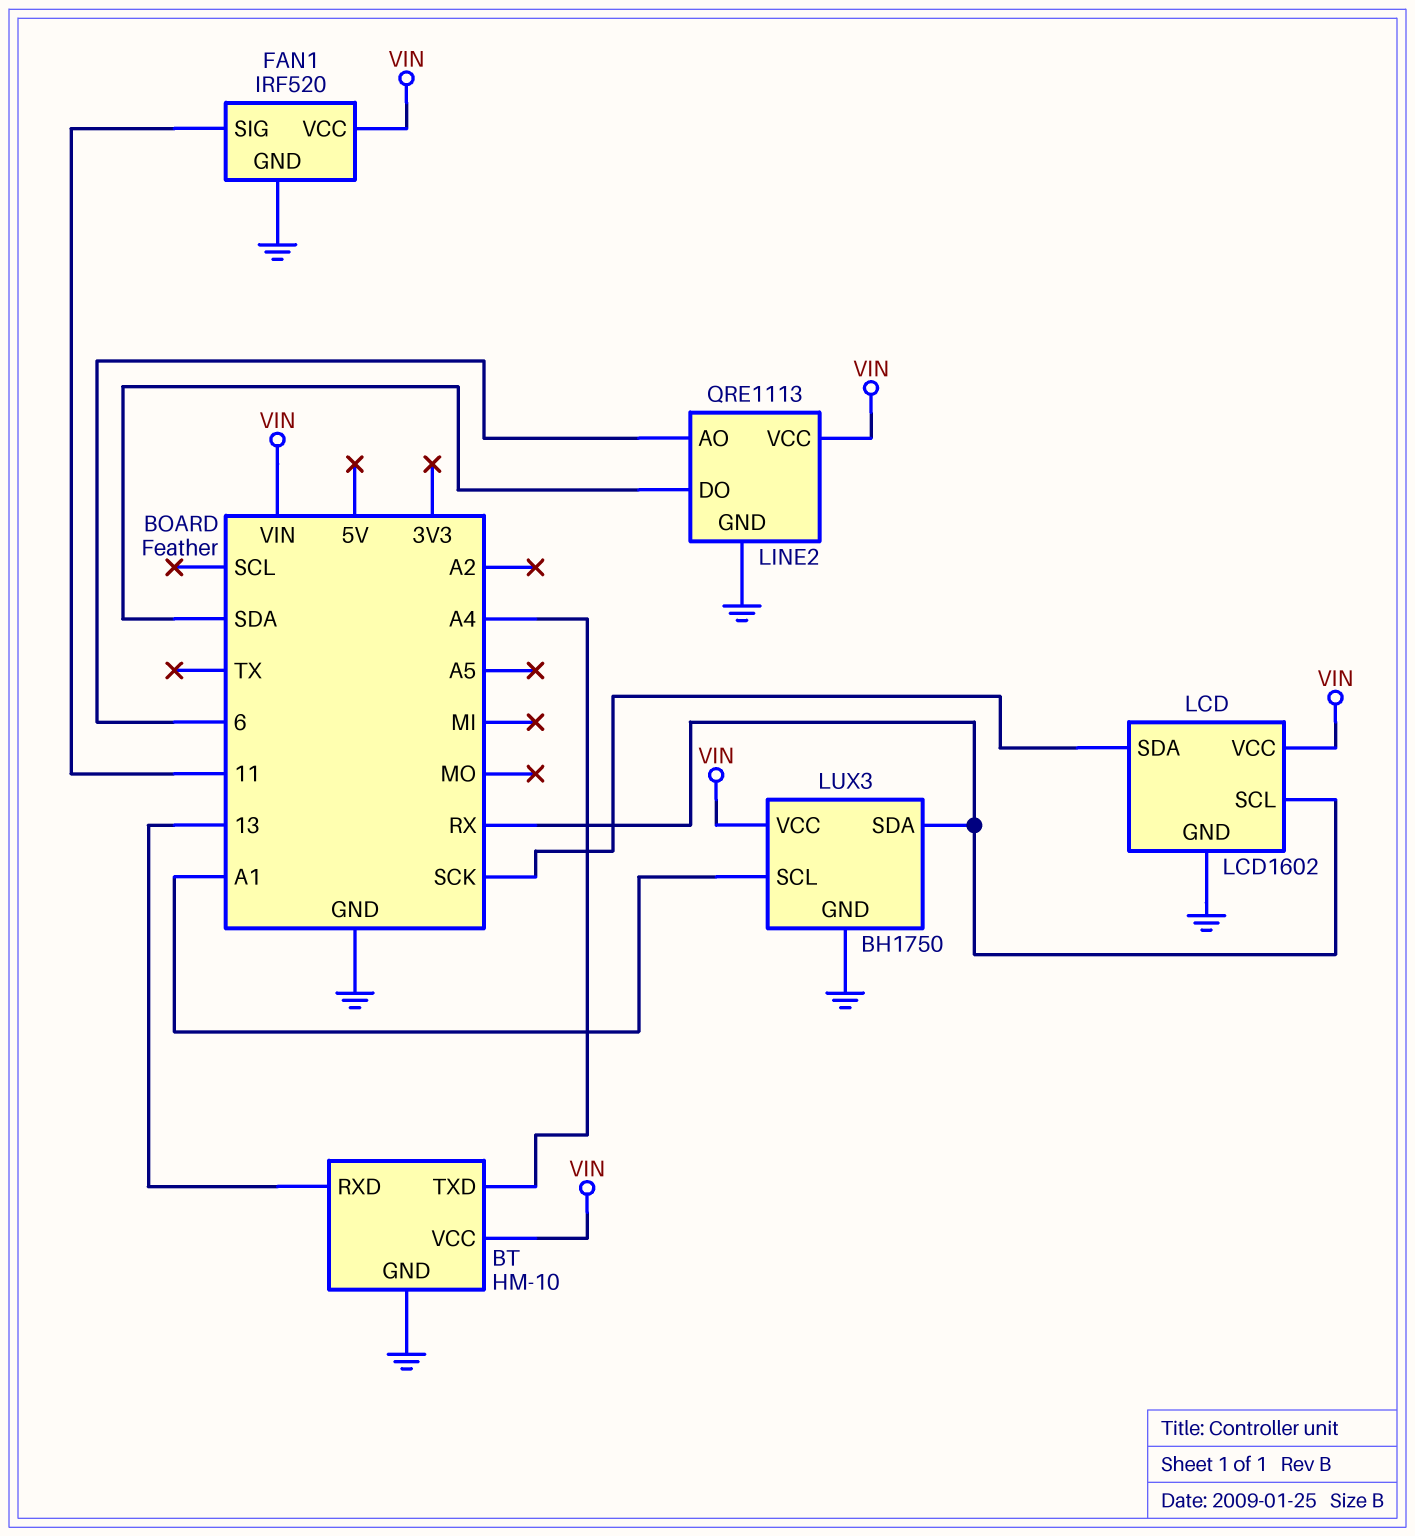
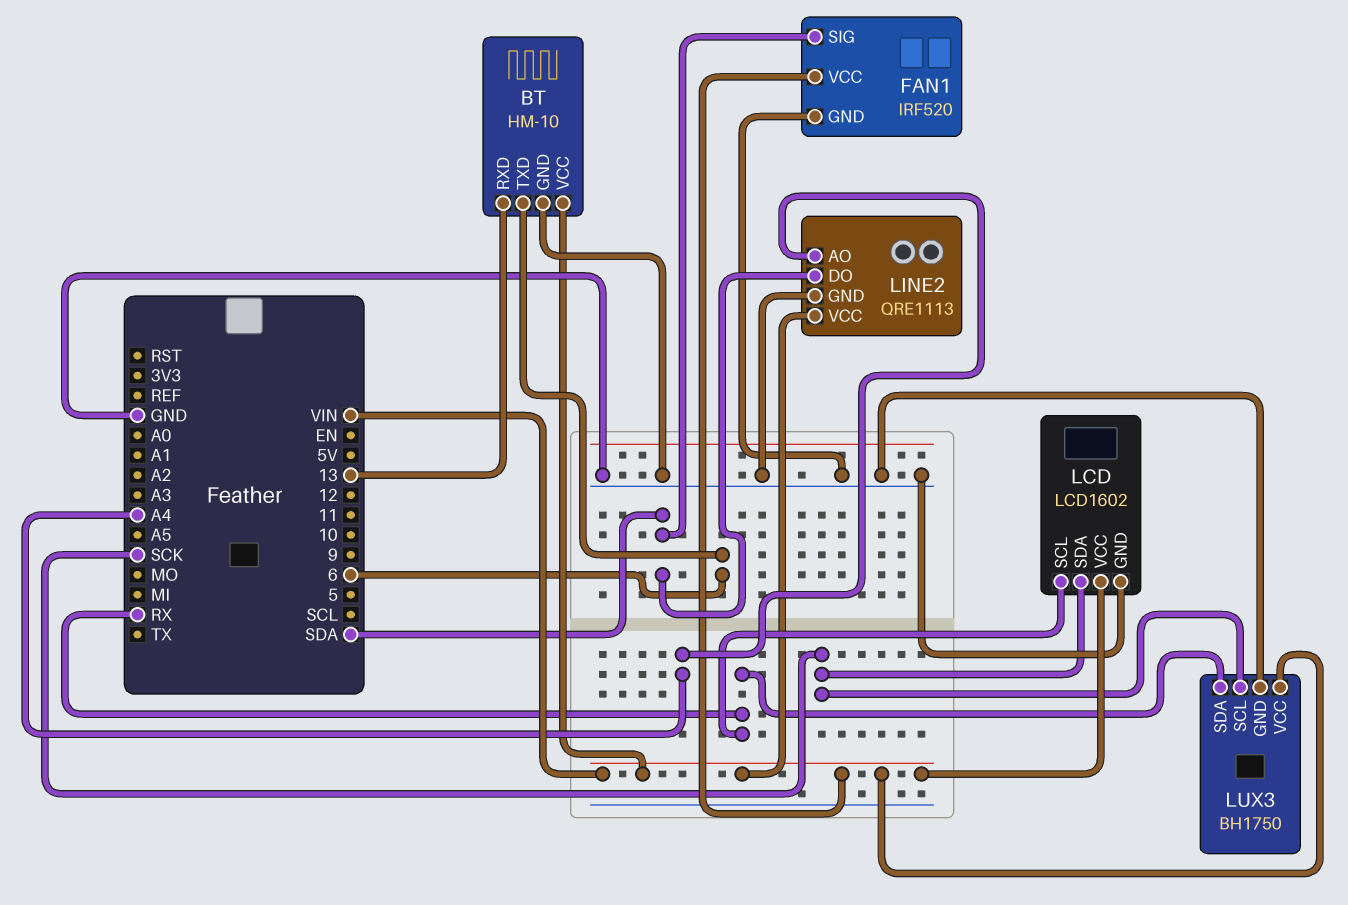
BT pin TXD: A4 -> 6
FAN1 pin SIG: 11 -> SDA
LINE2 pin AO: 6 -> A4
LUX3 pin SCL: A1 -> SCK

